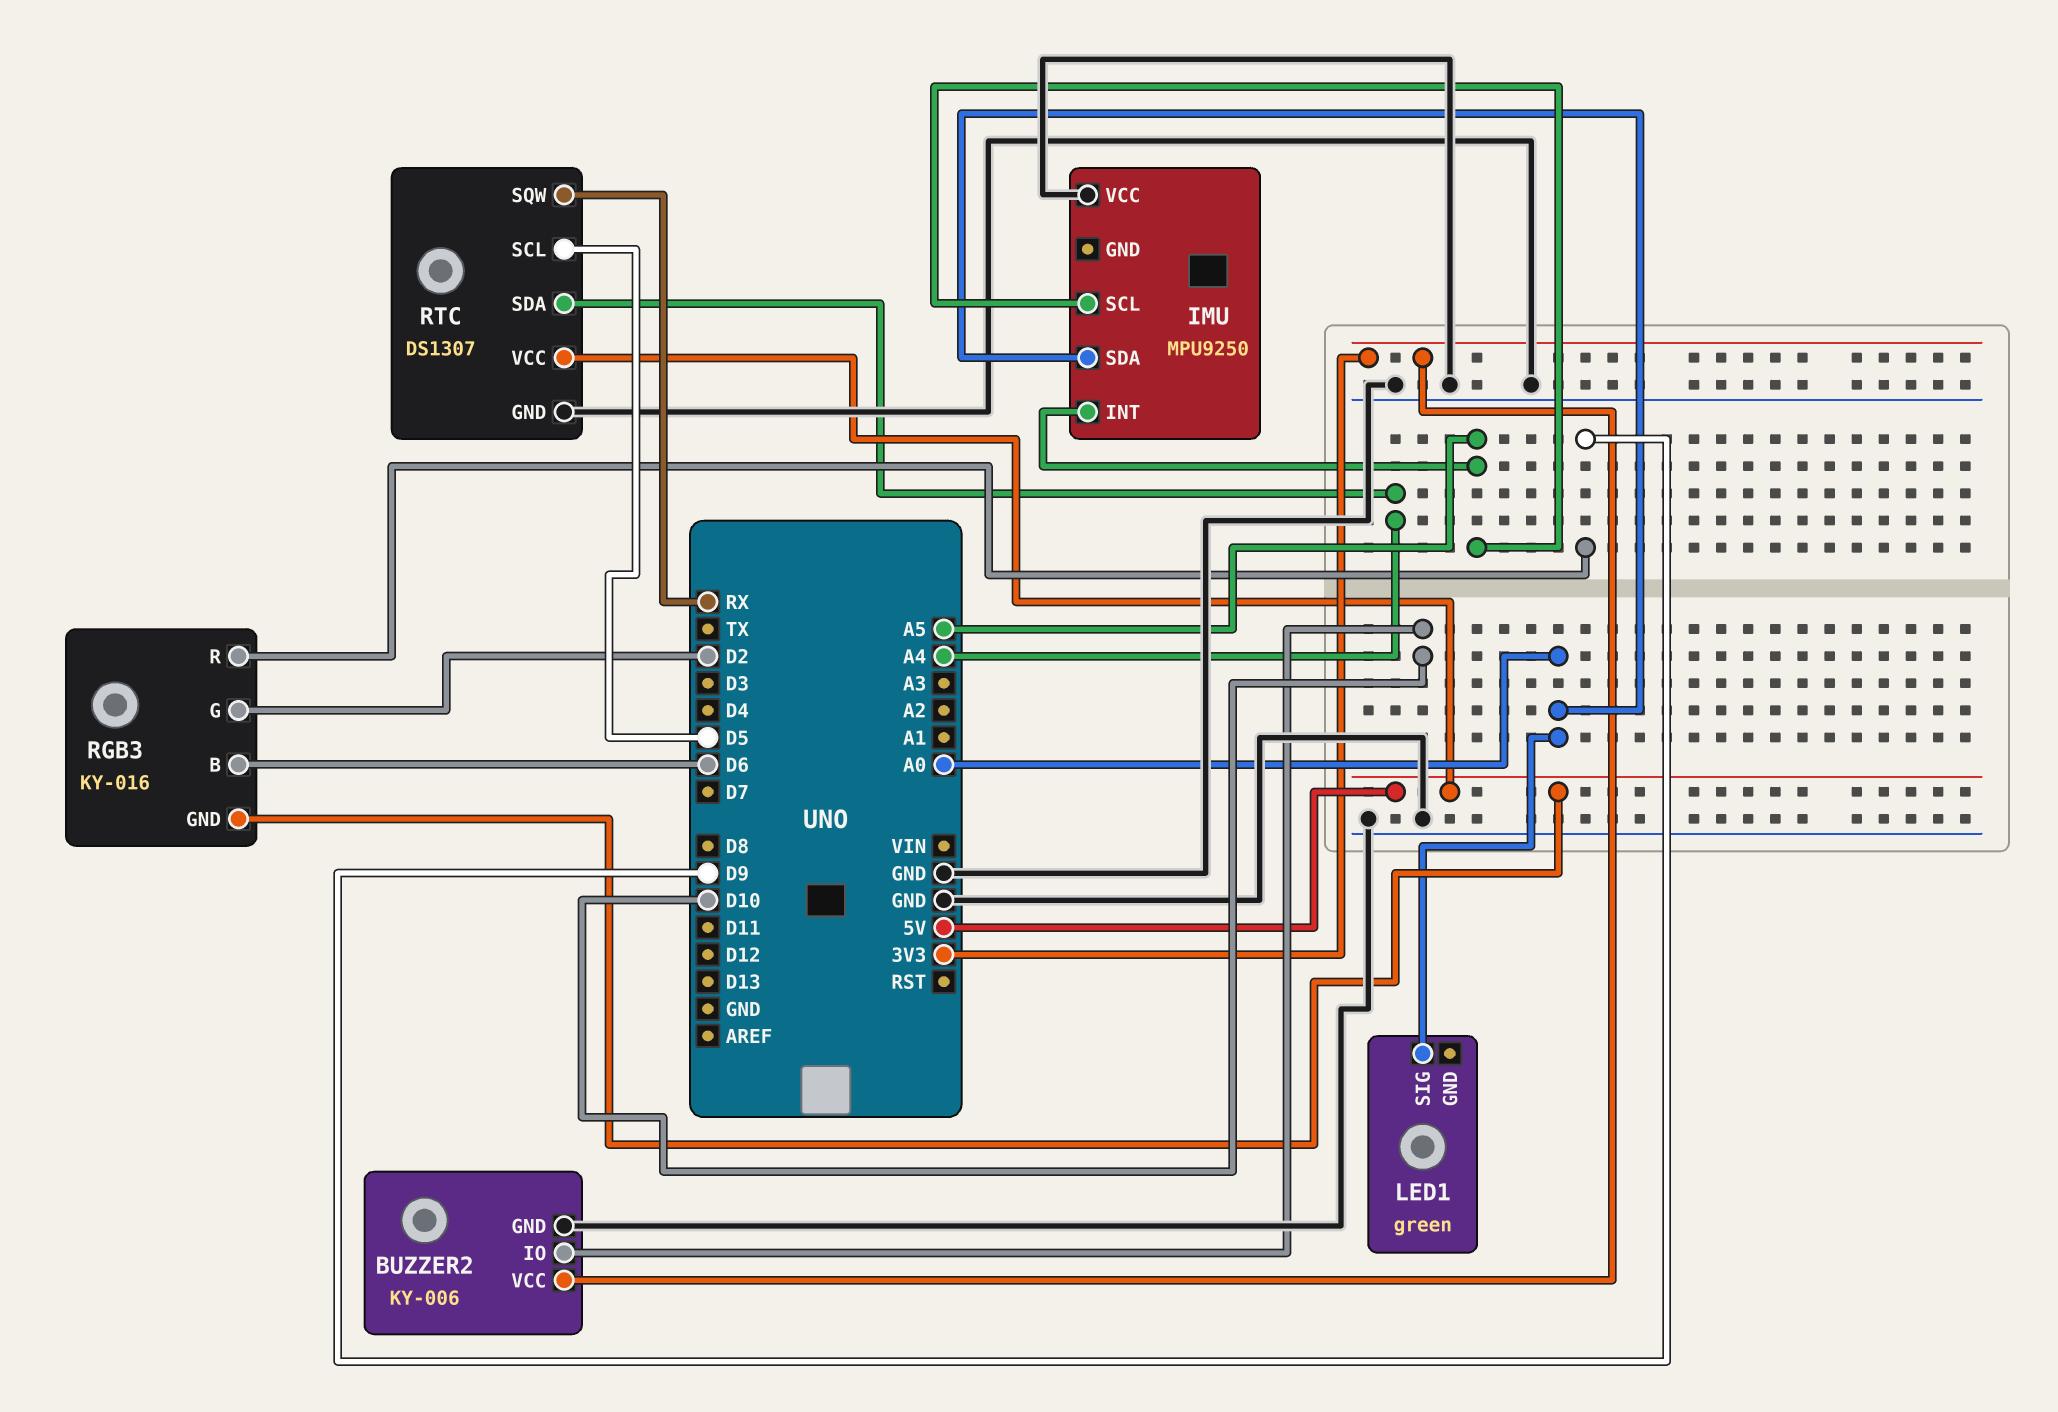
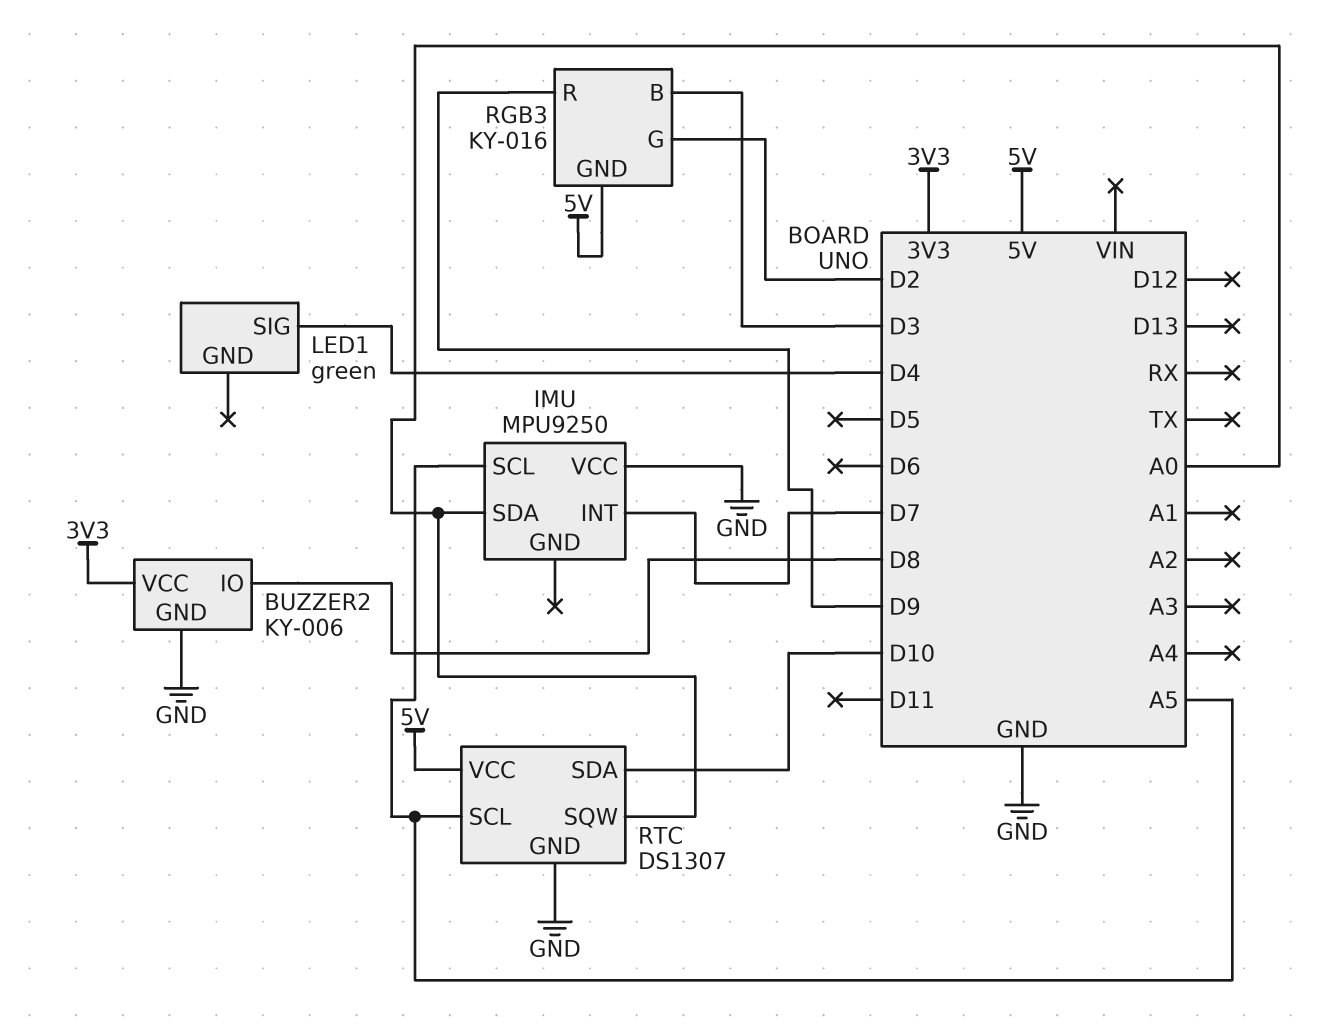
BUZZER2 pin IO: D10 -> D8
IMU pin INT: A5 -> D7
LED1 pin SIG: A0 -> D4
RGB3 pin B: D6 -> D3
RTC pin SCL: D5 -> A5
RTC pin SDA: A4 -> D10
RTC pin SQW: RX -> A0

